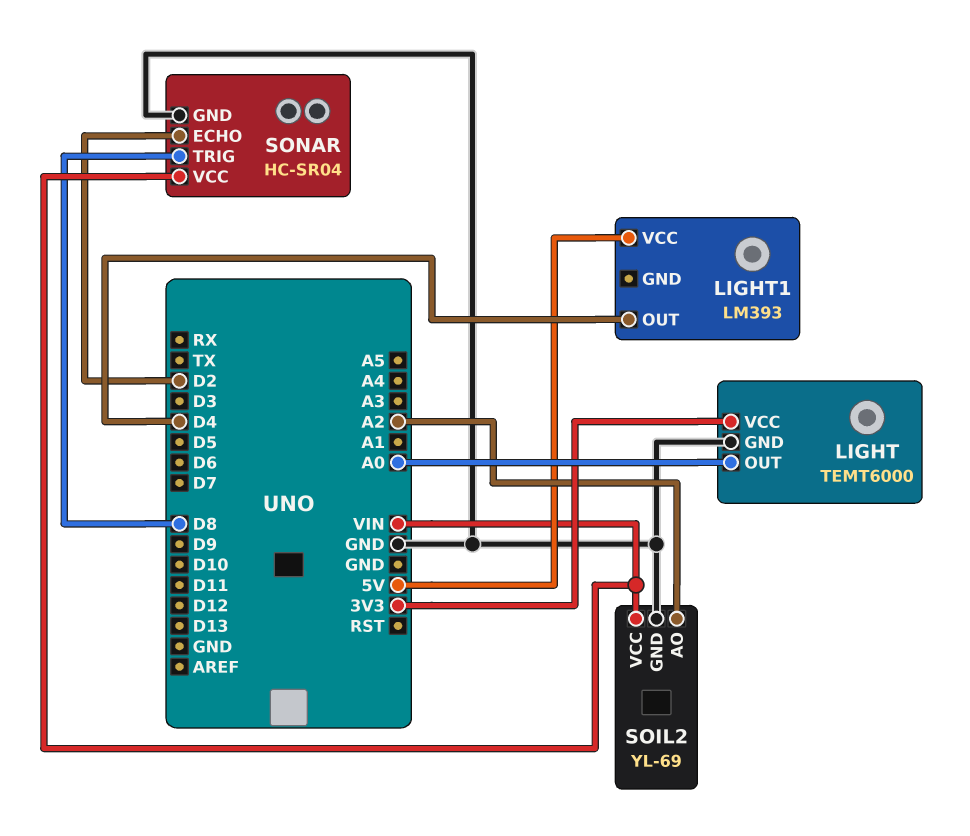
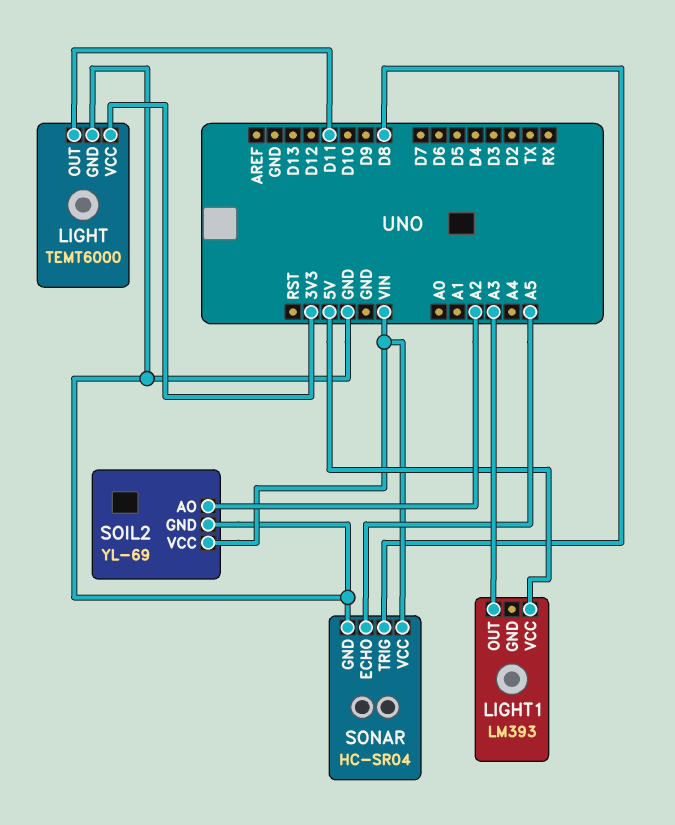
LIGHT pin OUT: A0 -> D11
LIGHT1 pin OUT: D4 -> A3
SONAR pin ECHO: D2 -> A5

